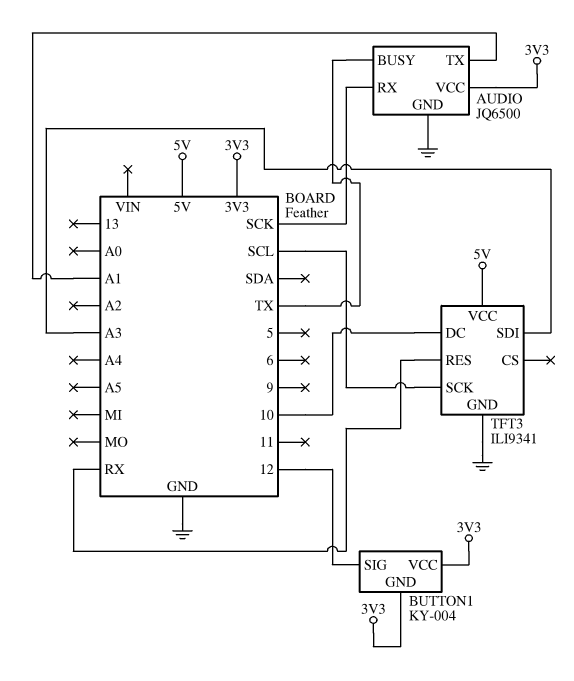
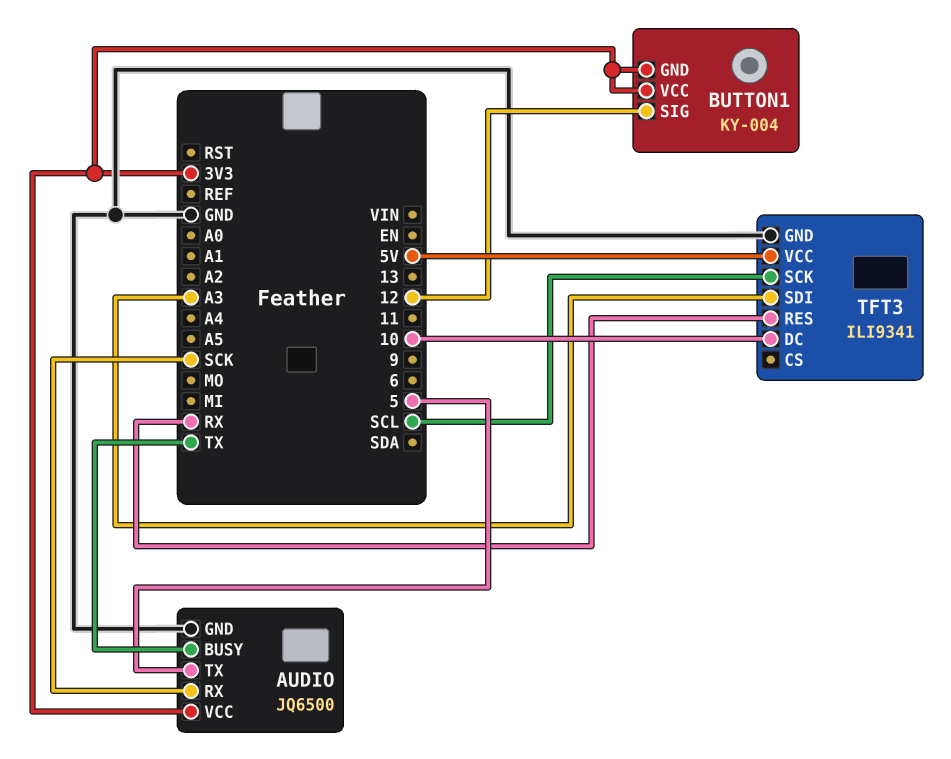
AUDIO pin TX: A1 -> 5

